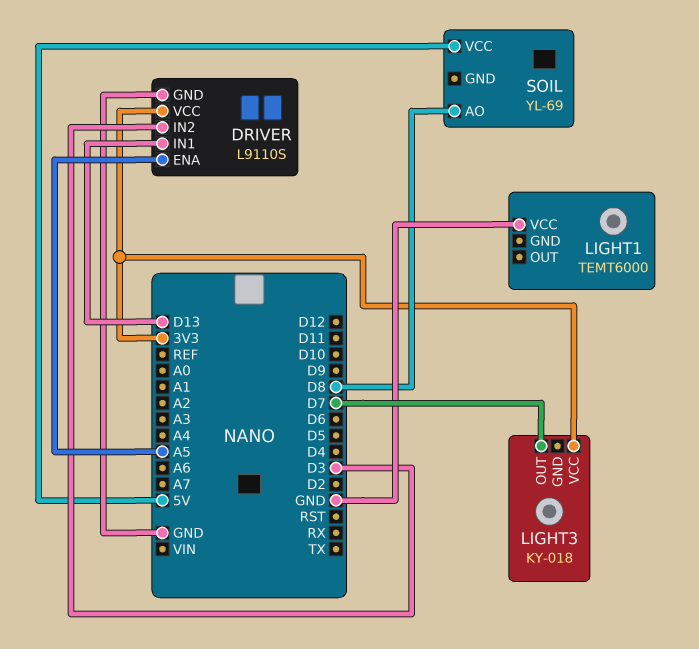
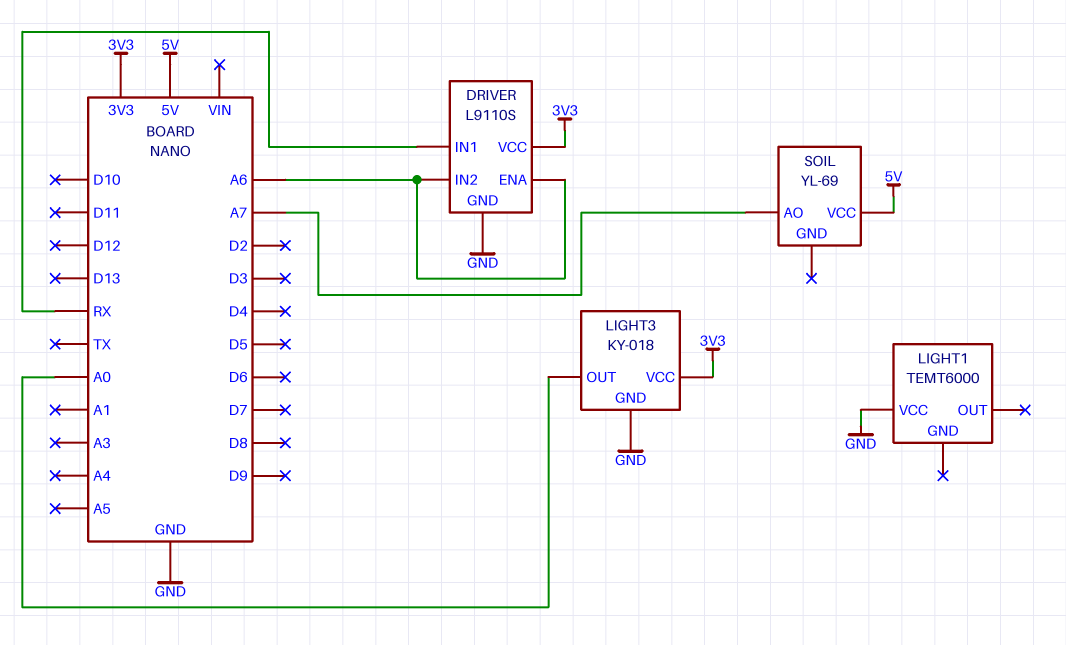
DRIVER pin ENA: A5 -> A6
DRIVER pin IN1: D13 -> RX
DRIVER pin IN2: D3 -> A6
LIGHT3 pin GND: none -> GND
LIGHT3 pin OUT: D7 -> A0
SOIL pin AO: D8 -> A7

